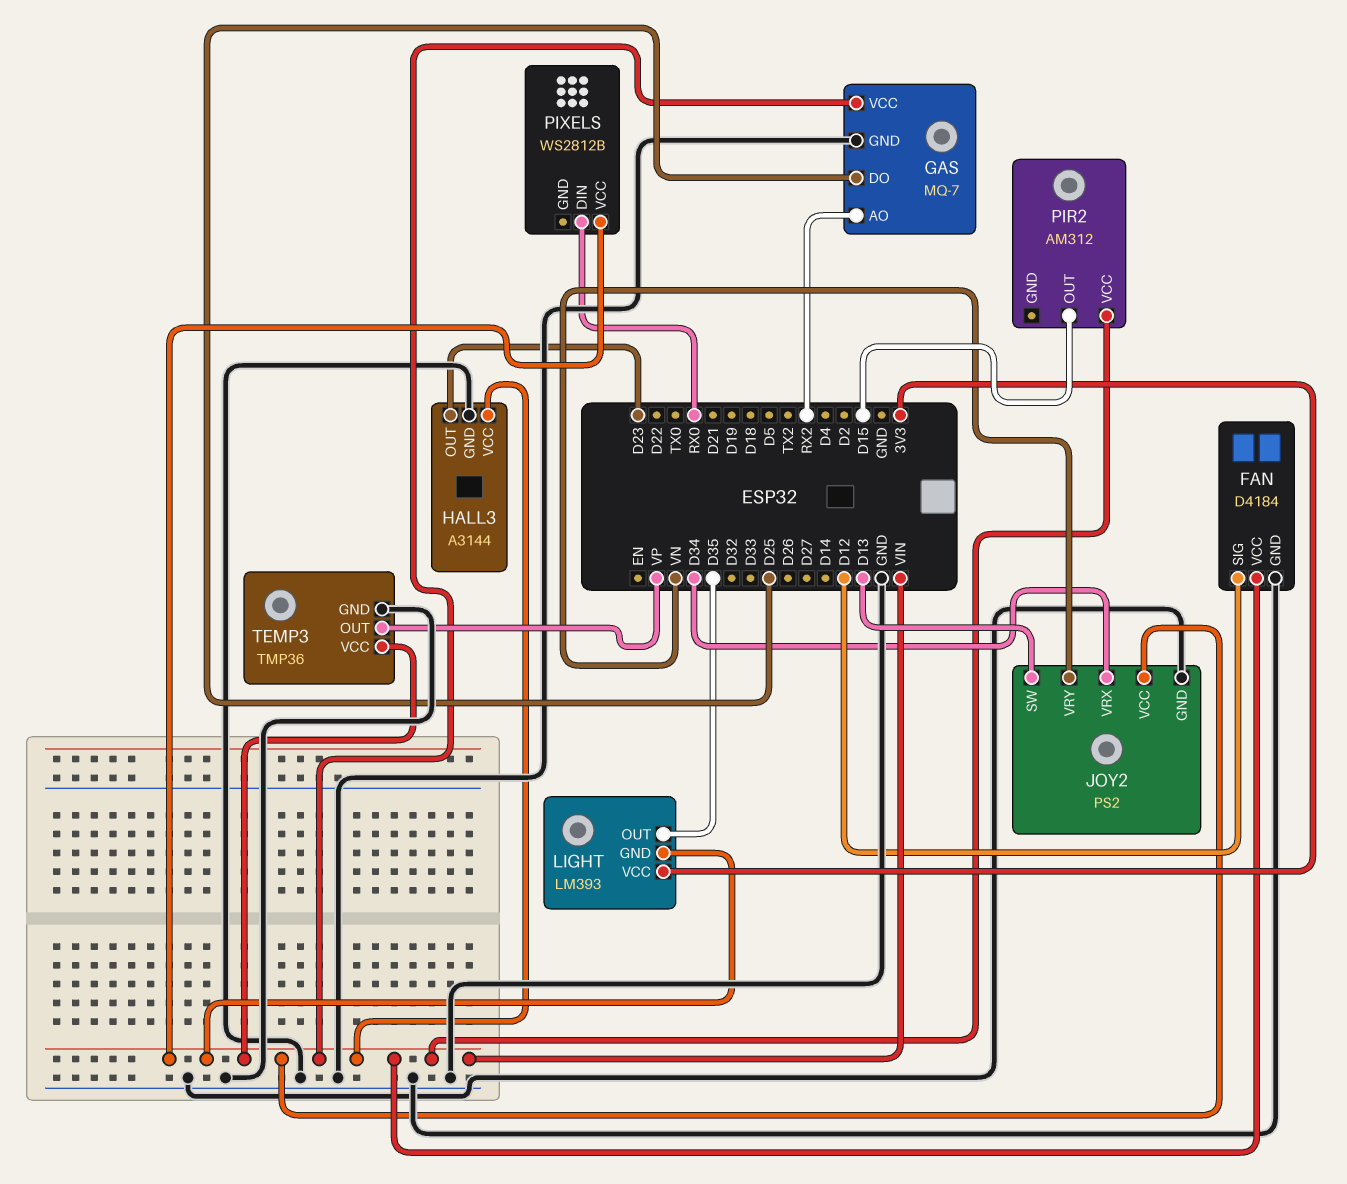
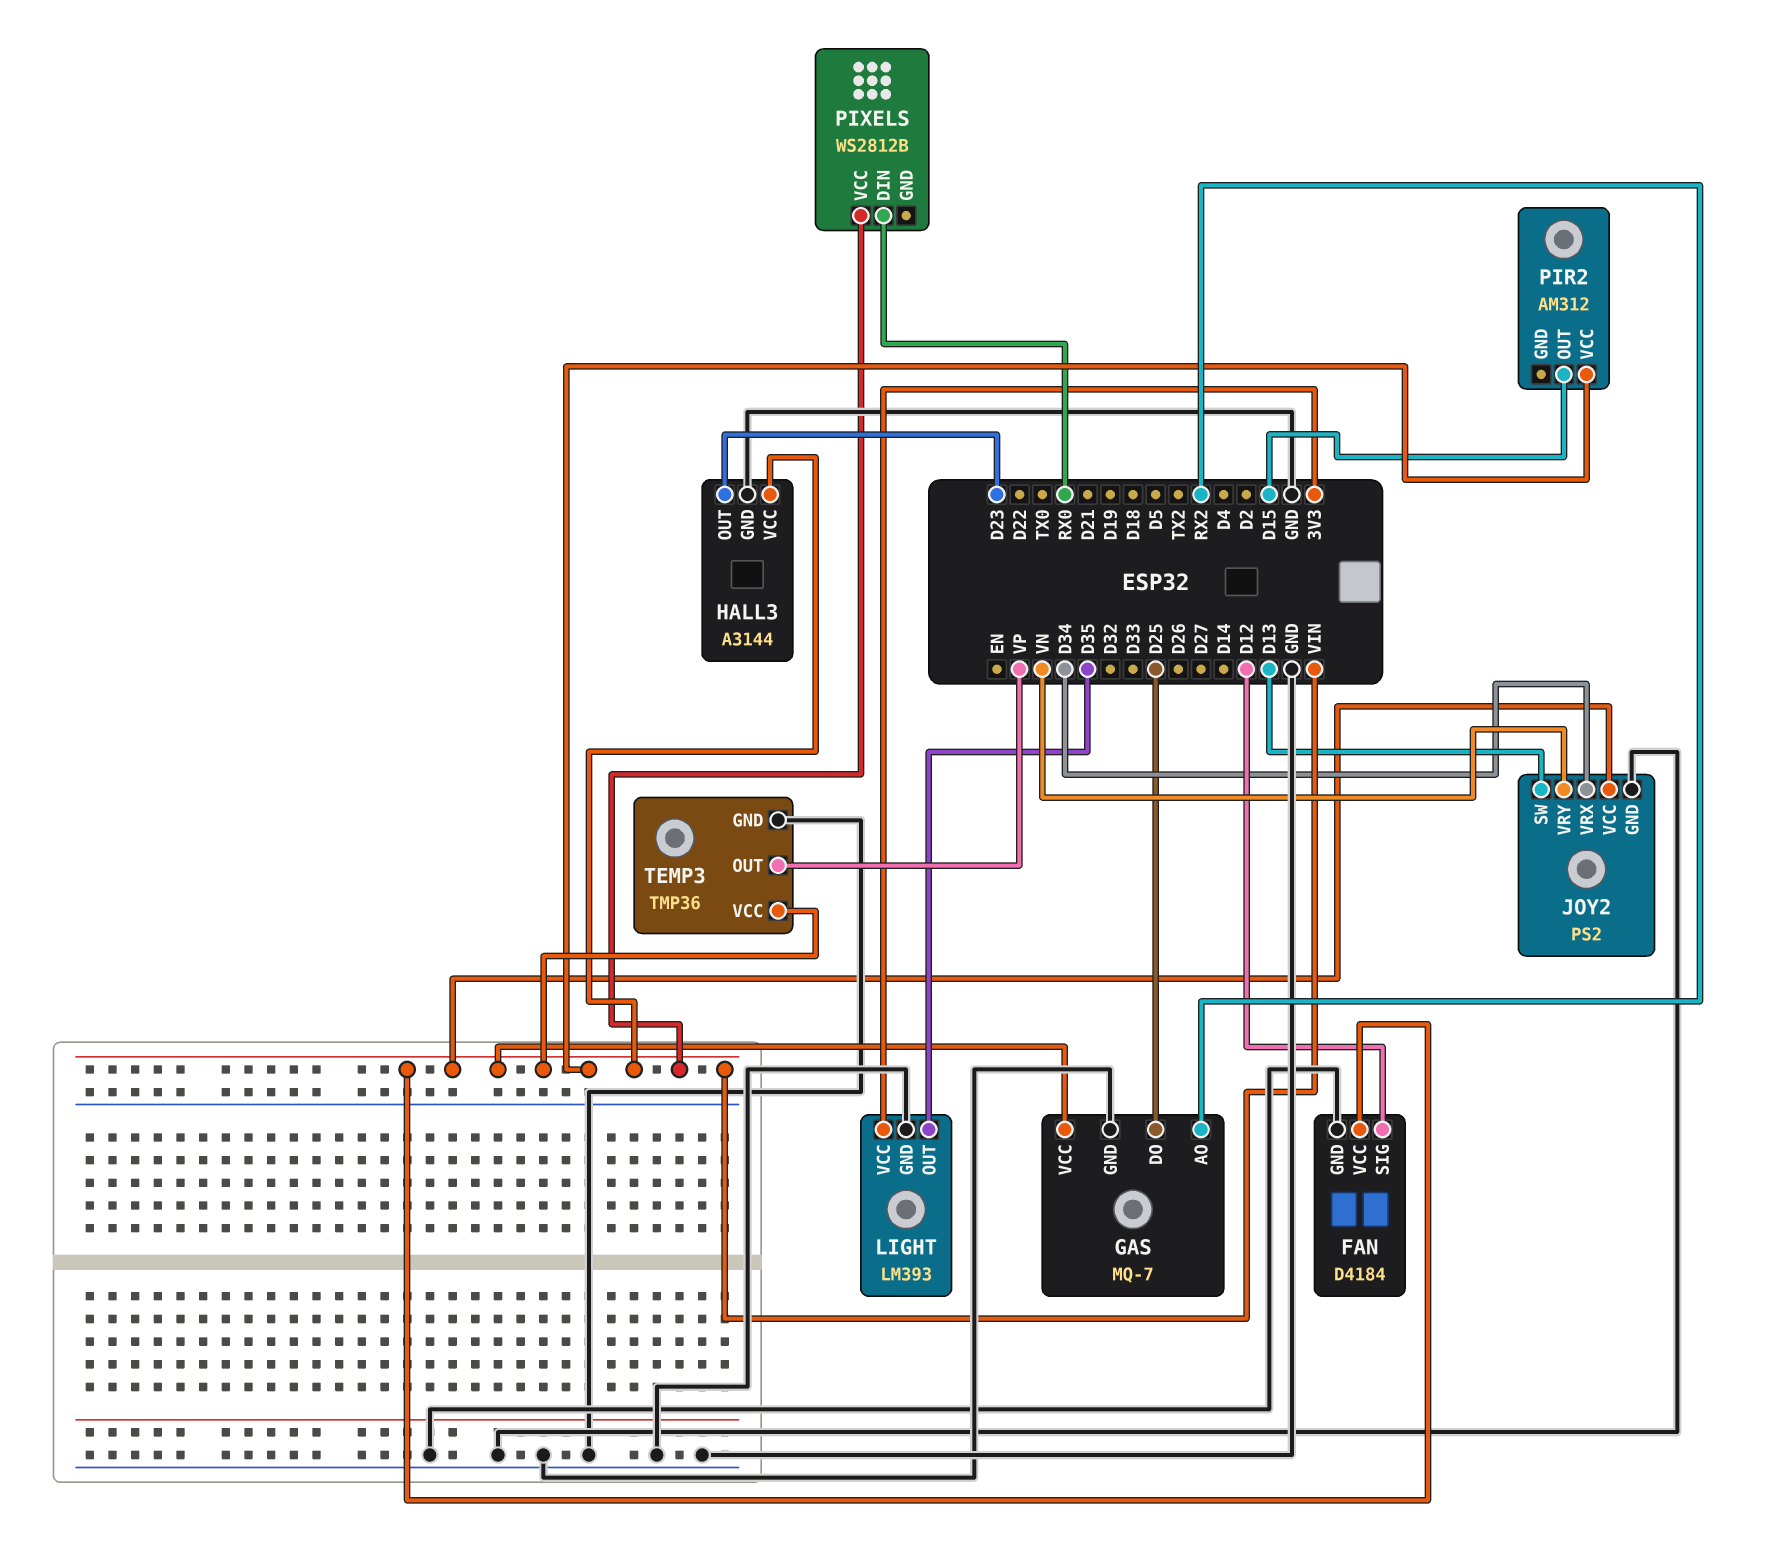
LIGHT pin GND: VIN -> GND

